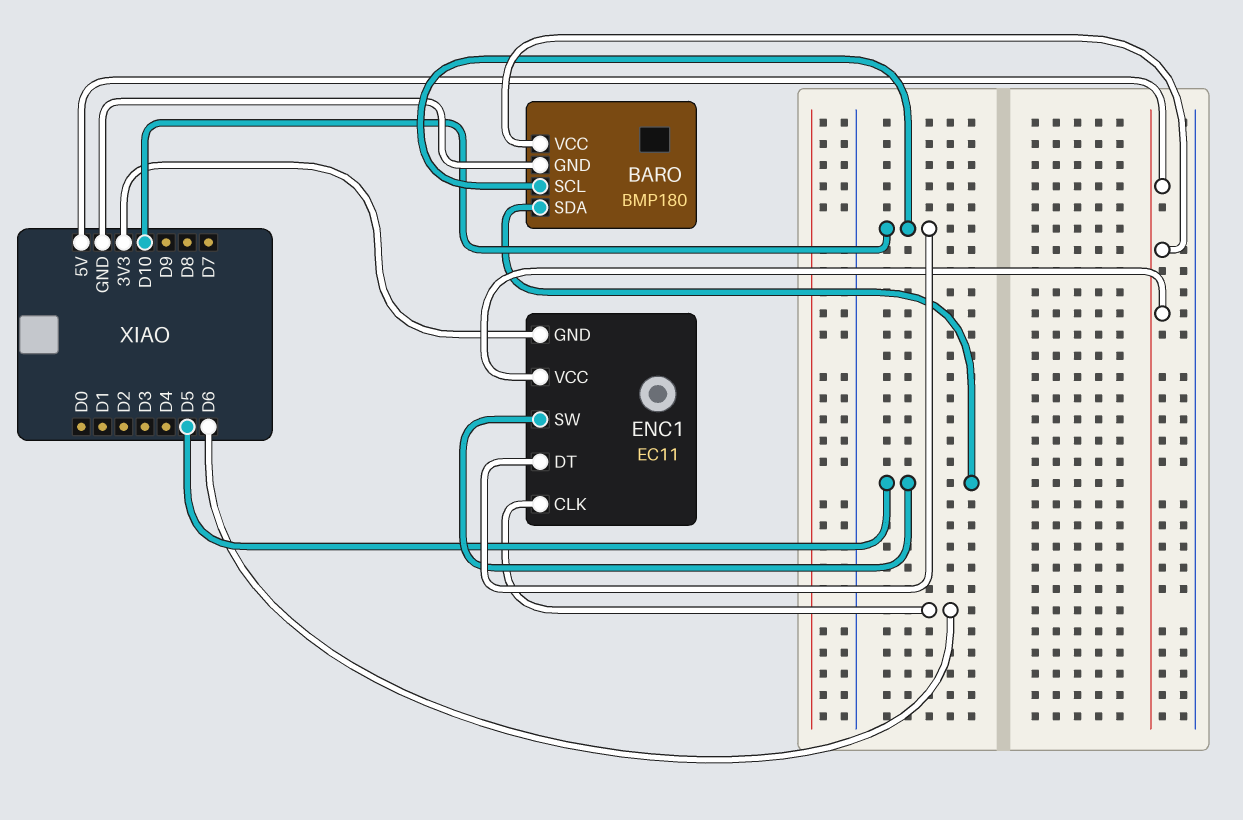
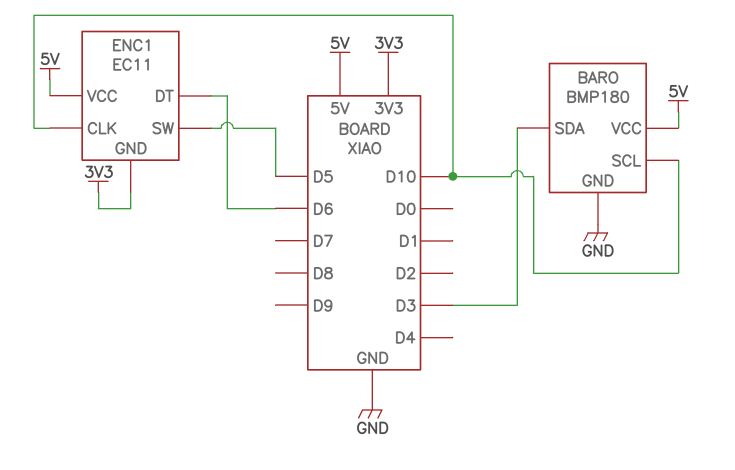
BARO pin SDA: D5 -> D3
ENC1 pin CLK: D6 -> D10
ENC1 pin DT: D10 -> D6

